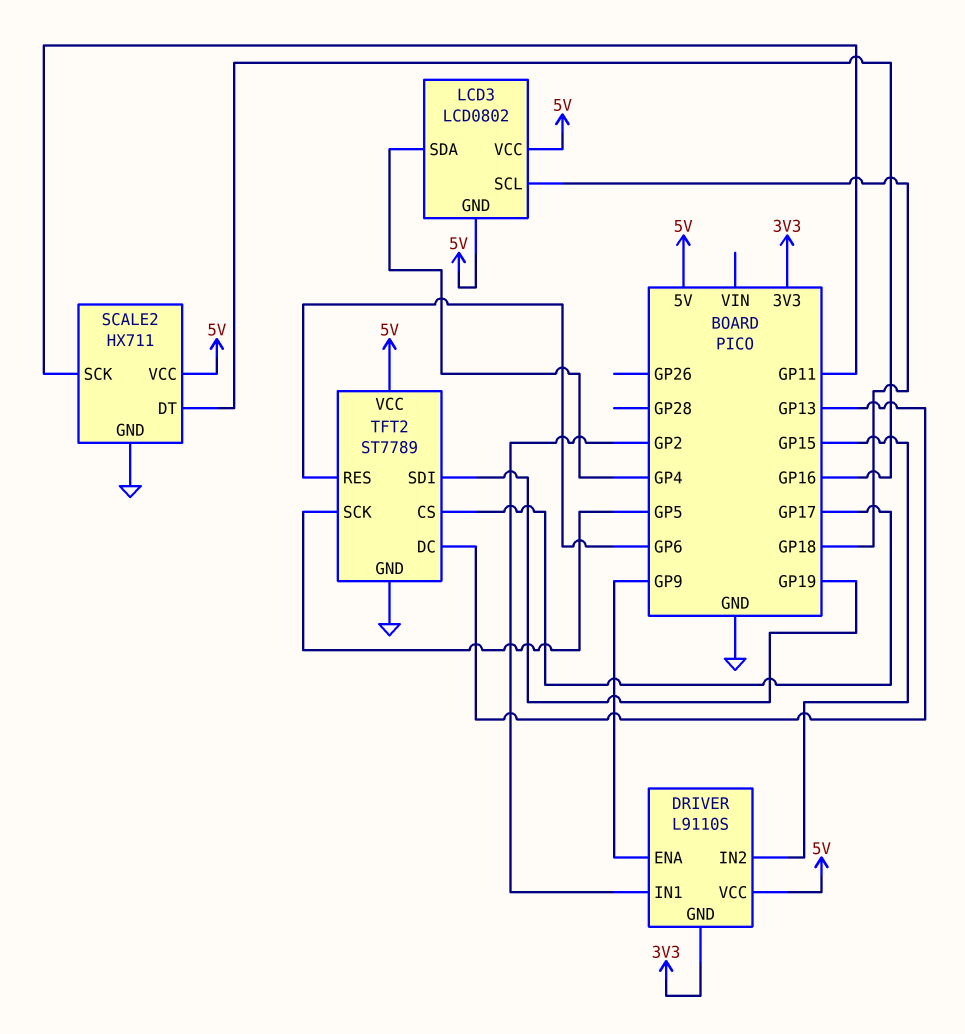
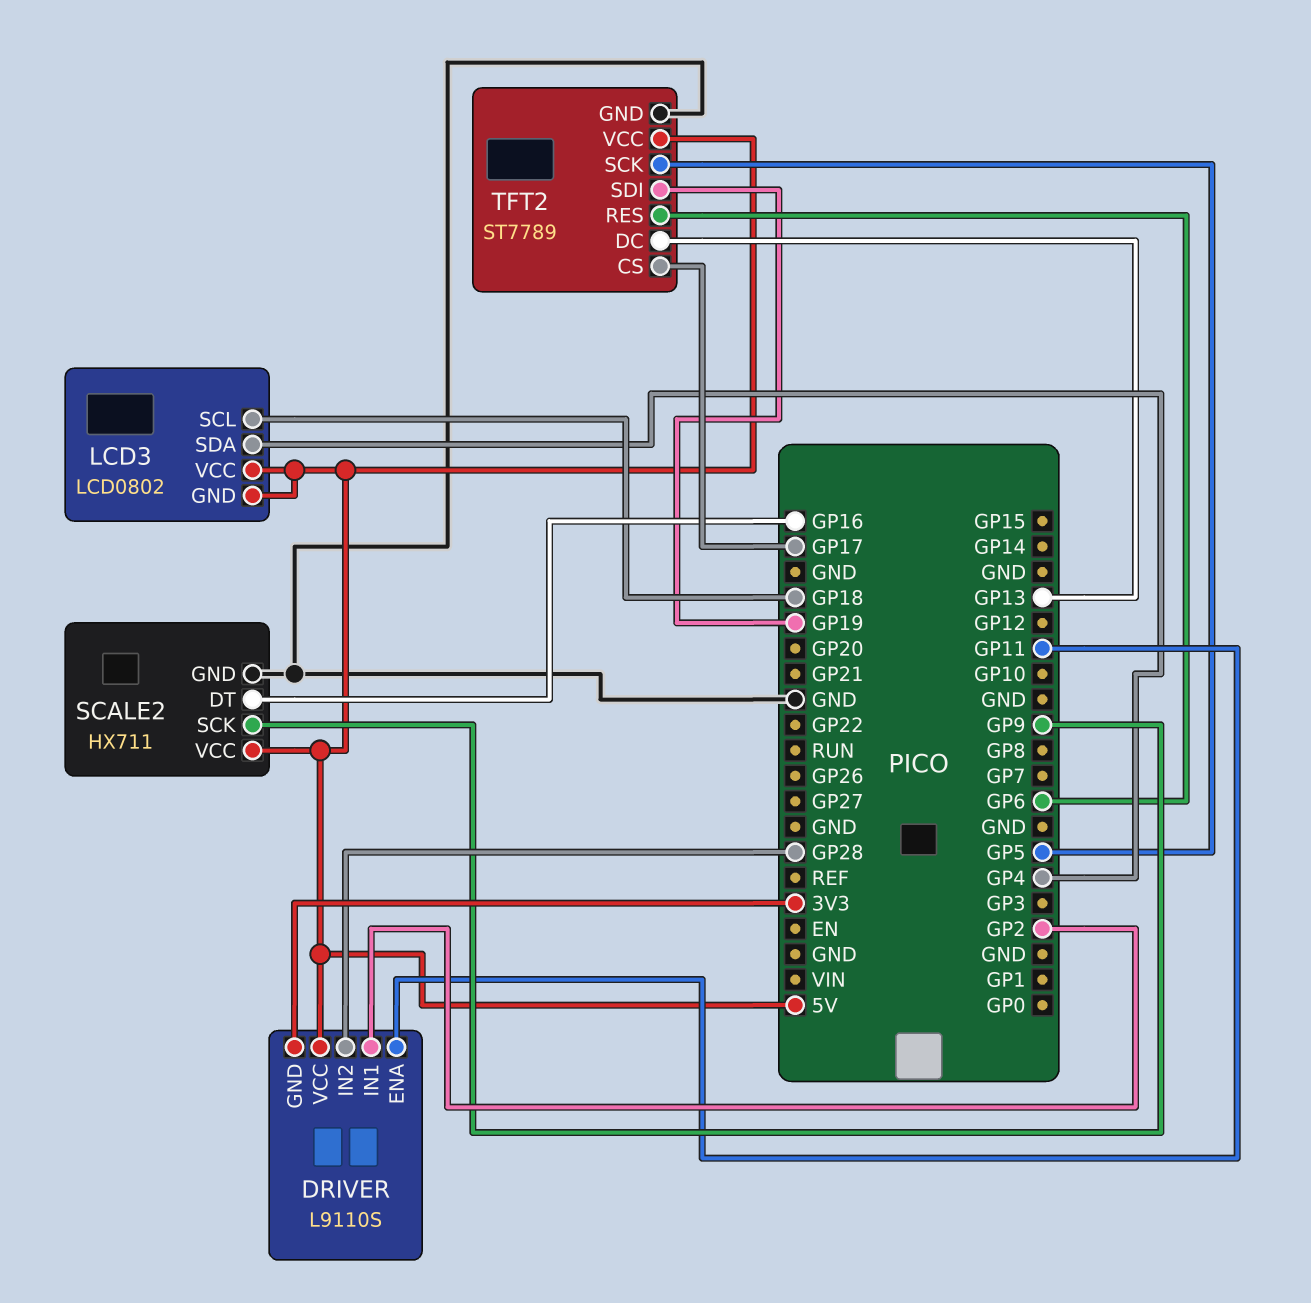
DRIVER pin ENA: GP9 -> GP11
DRIVER pin IN2: GP15 -> GP28
SCALE2 pin SCK: GP11 -> GP9

